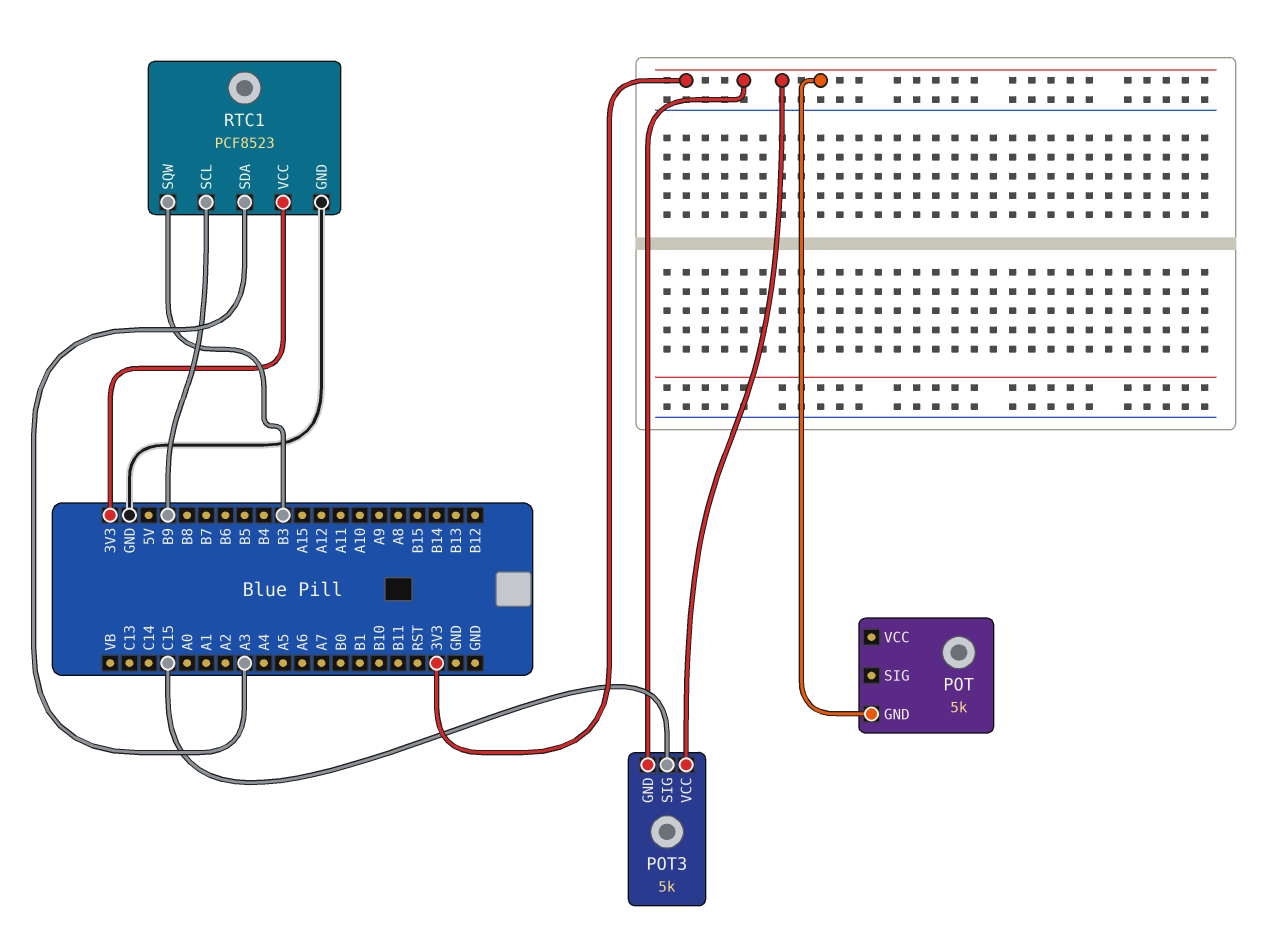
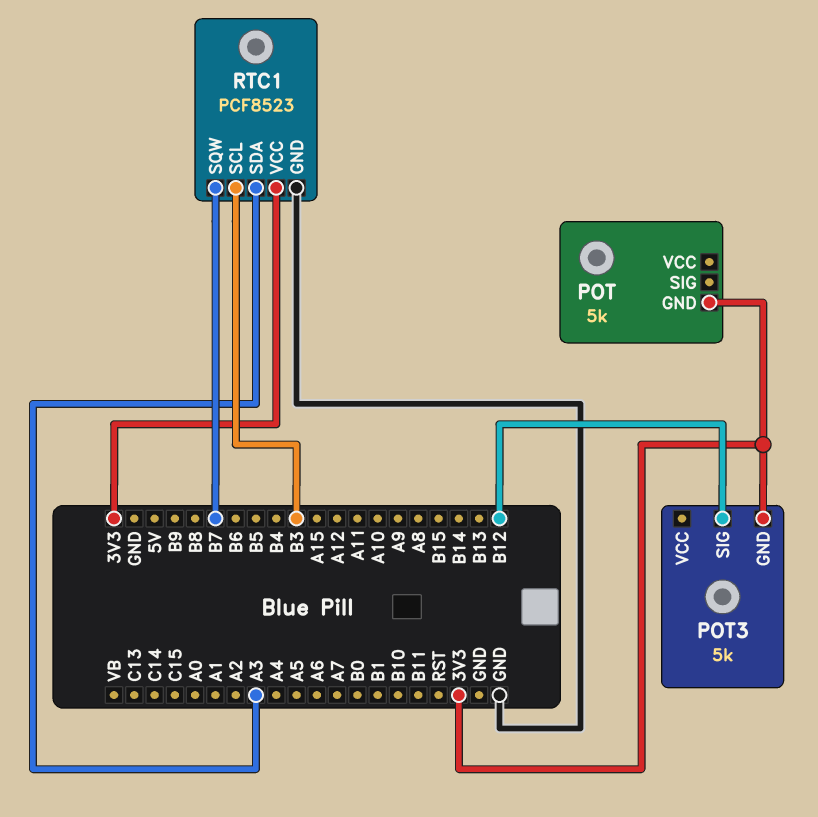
POT3 pin SIG: C15 -> B12
POT3 pin VCC: 3V3 -> none
RTC1 pin SCL: B9 -> B3
RTC1 pin SQW: B3 -> B7

